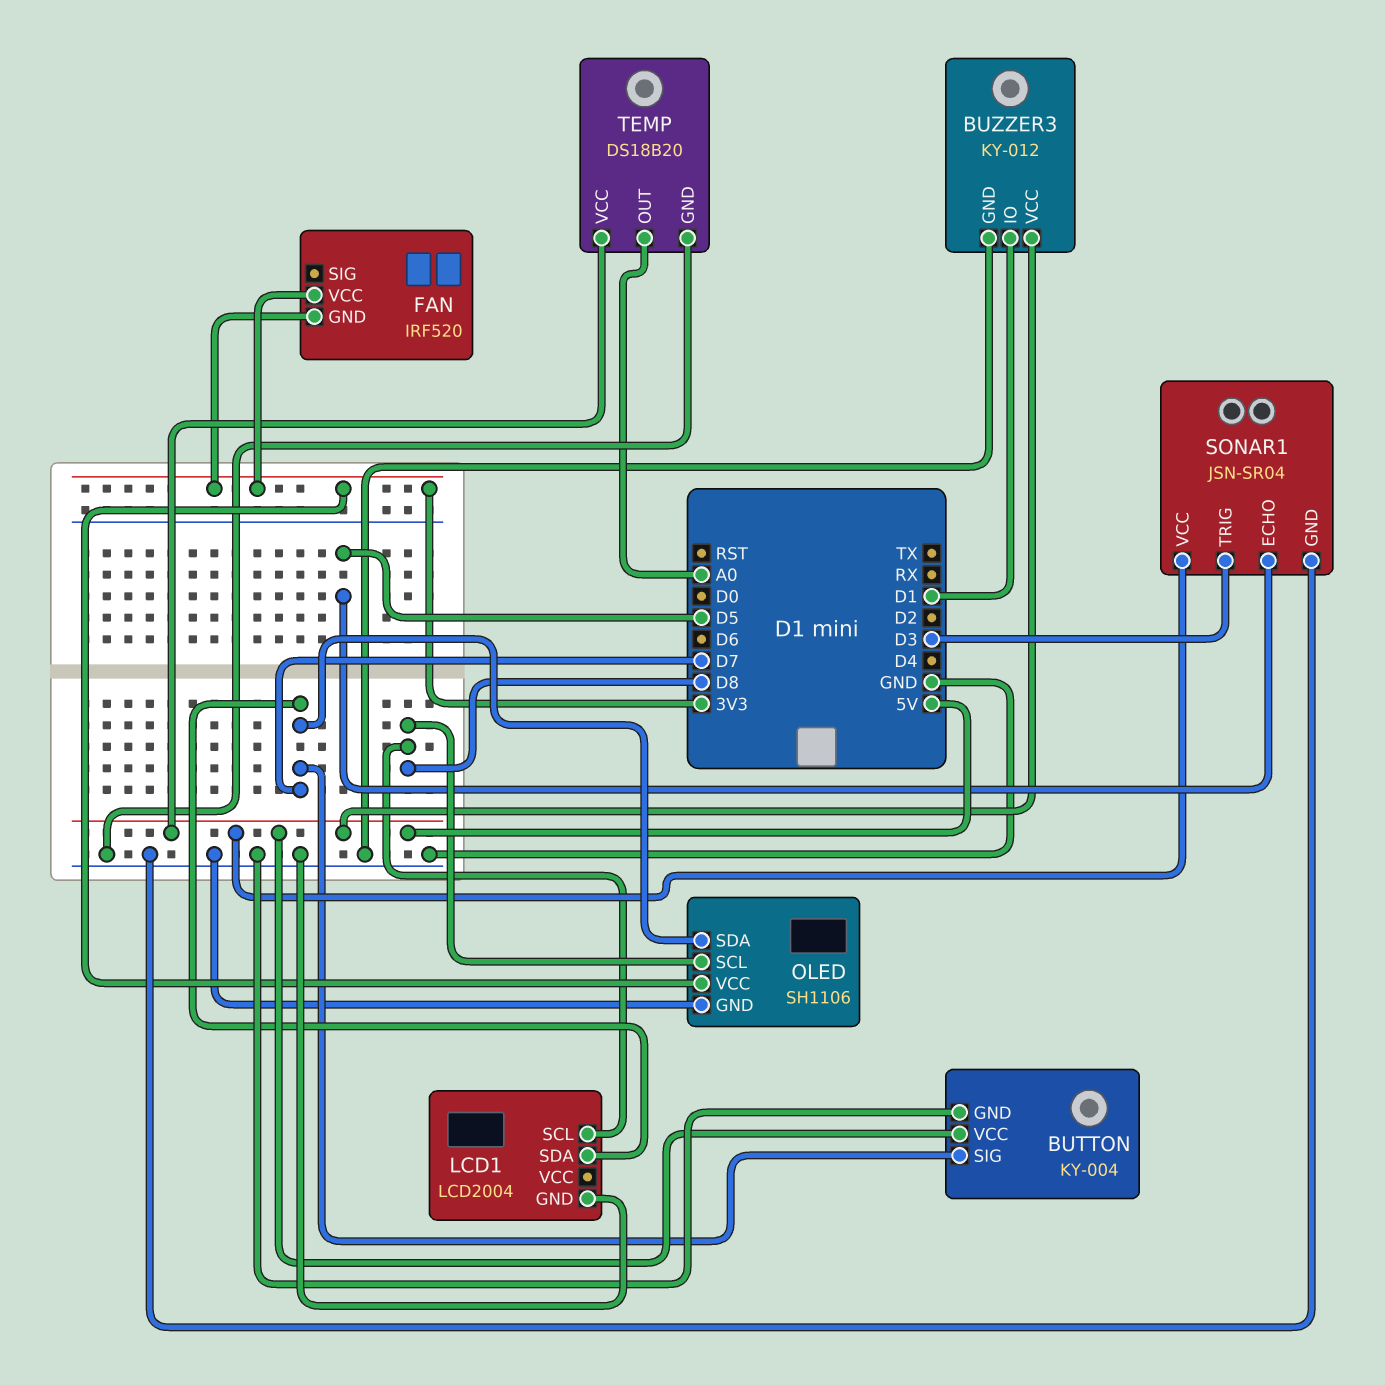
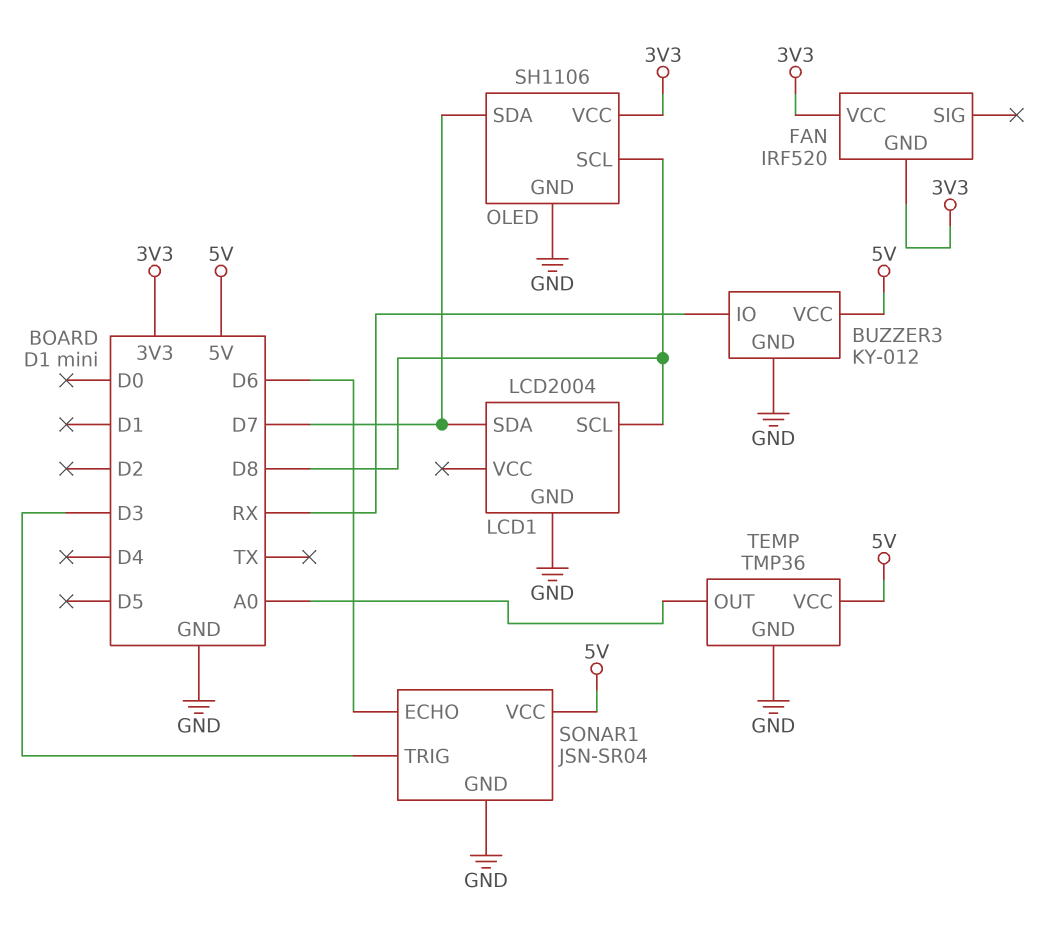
BUTTON: KY-004 -> none
BUTTON pin GND: GND -> none
BUTTON pin SIG: D7 -> none
BUTTON pin VCC: 5V -> none
BUZZER3 pin IO: D1 -> RX
SONAR1 pin ECHO: D5 -> D6
TEMP: DS18B20 -> TMP36

